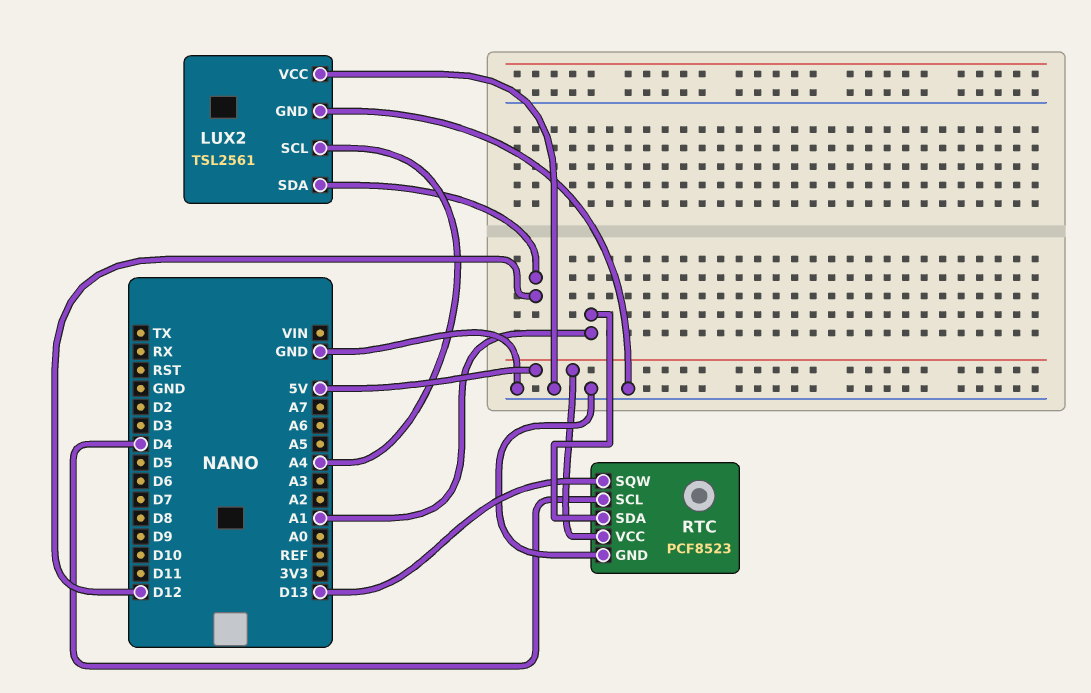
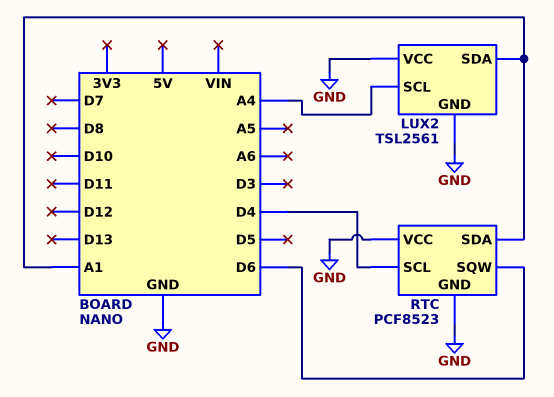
LUX2 pin SDA: D12 -> A1
RTC pin SQW: D13 -> D6
RTC pin VCC: 5V -> GND

